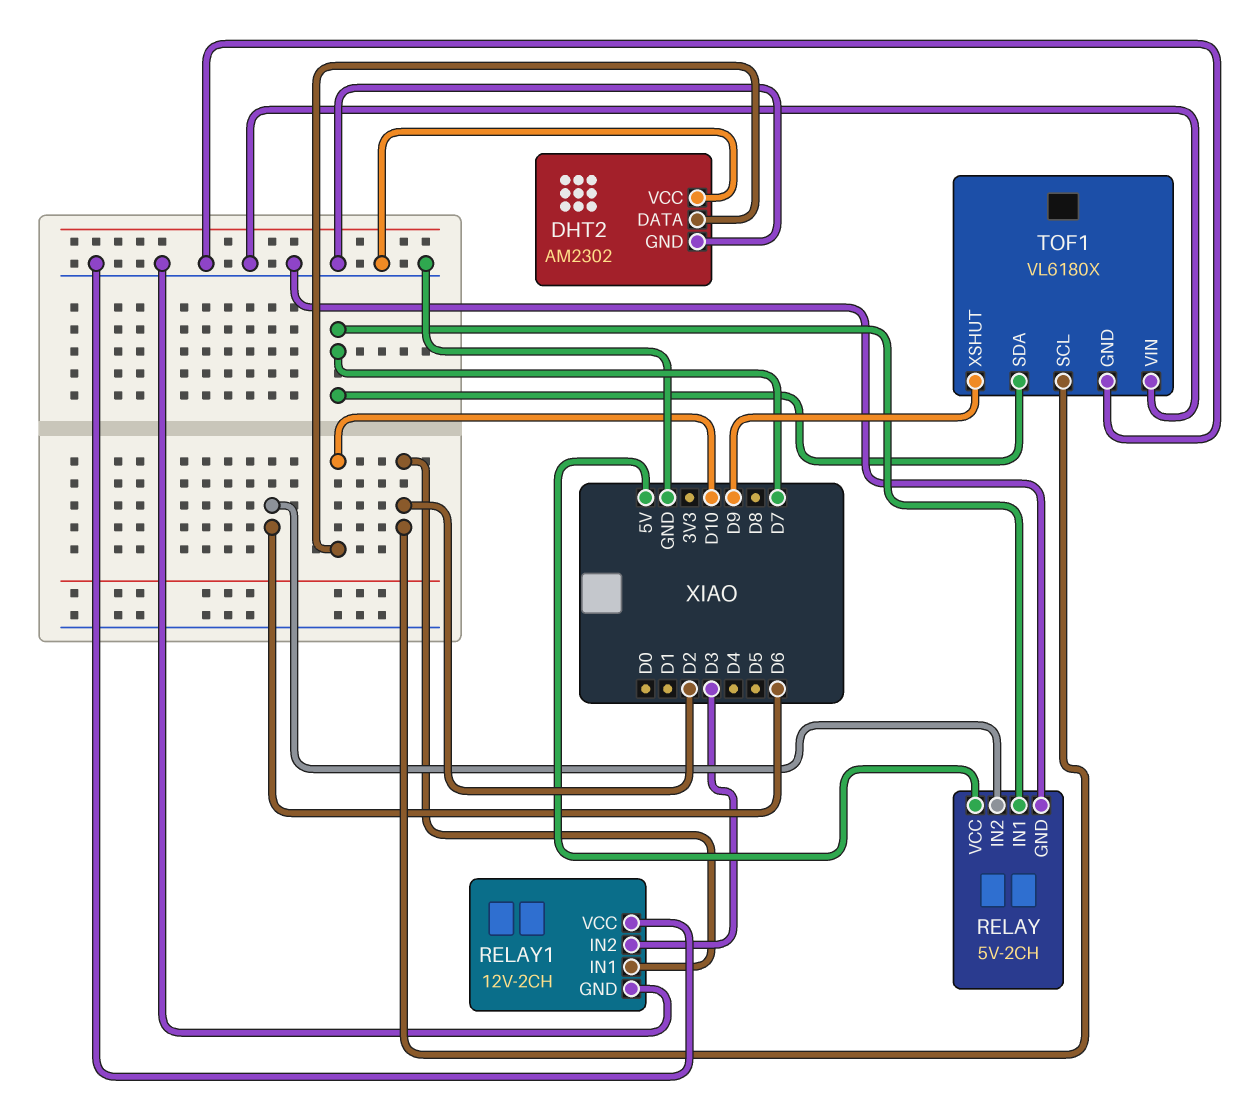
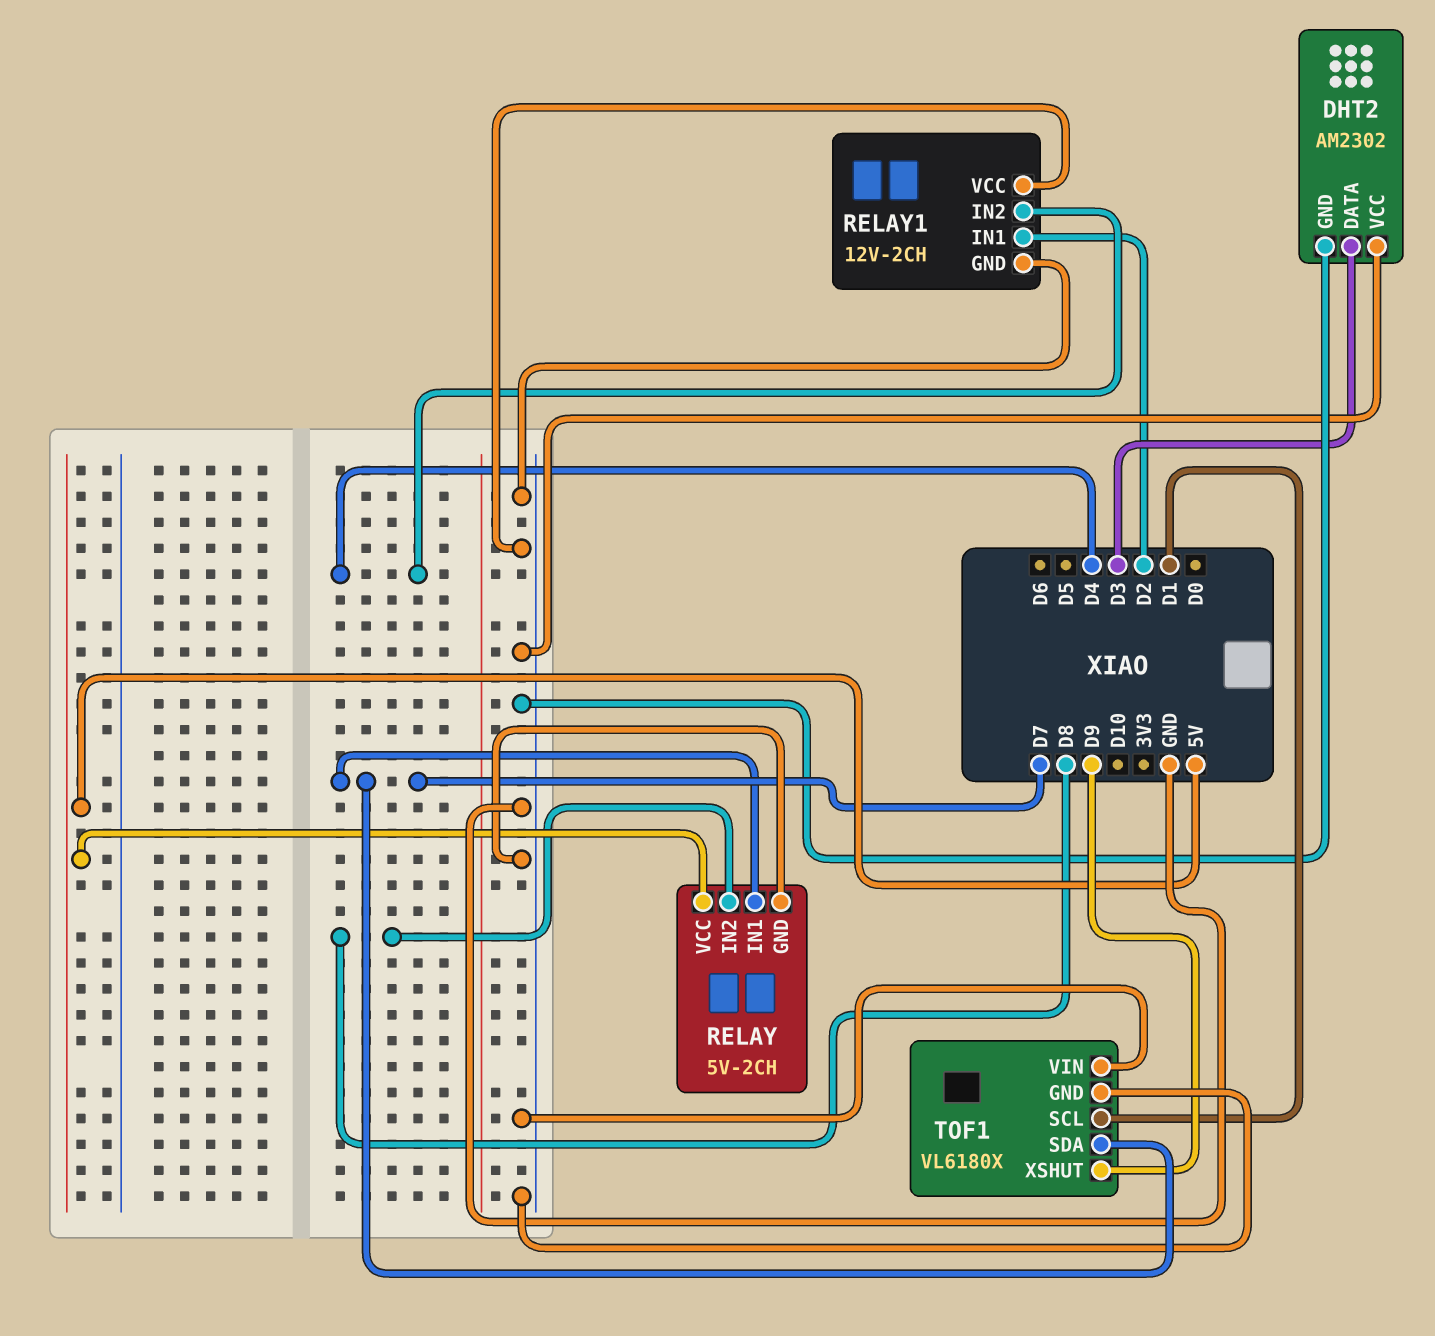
DHT2 pin DATA: D10 -> D3
RELAY pin IN2: D6 -> D8
RELAY1 pin IN2: D3 -> D4
TOF1 pin SCL: D2 -> D1

